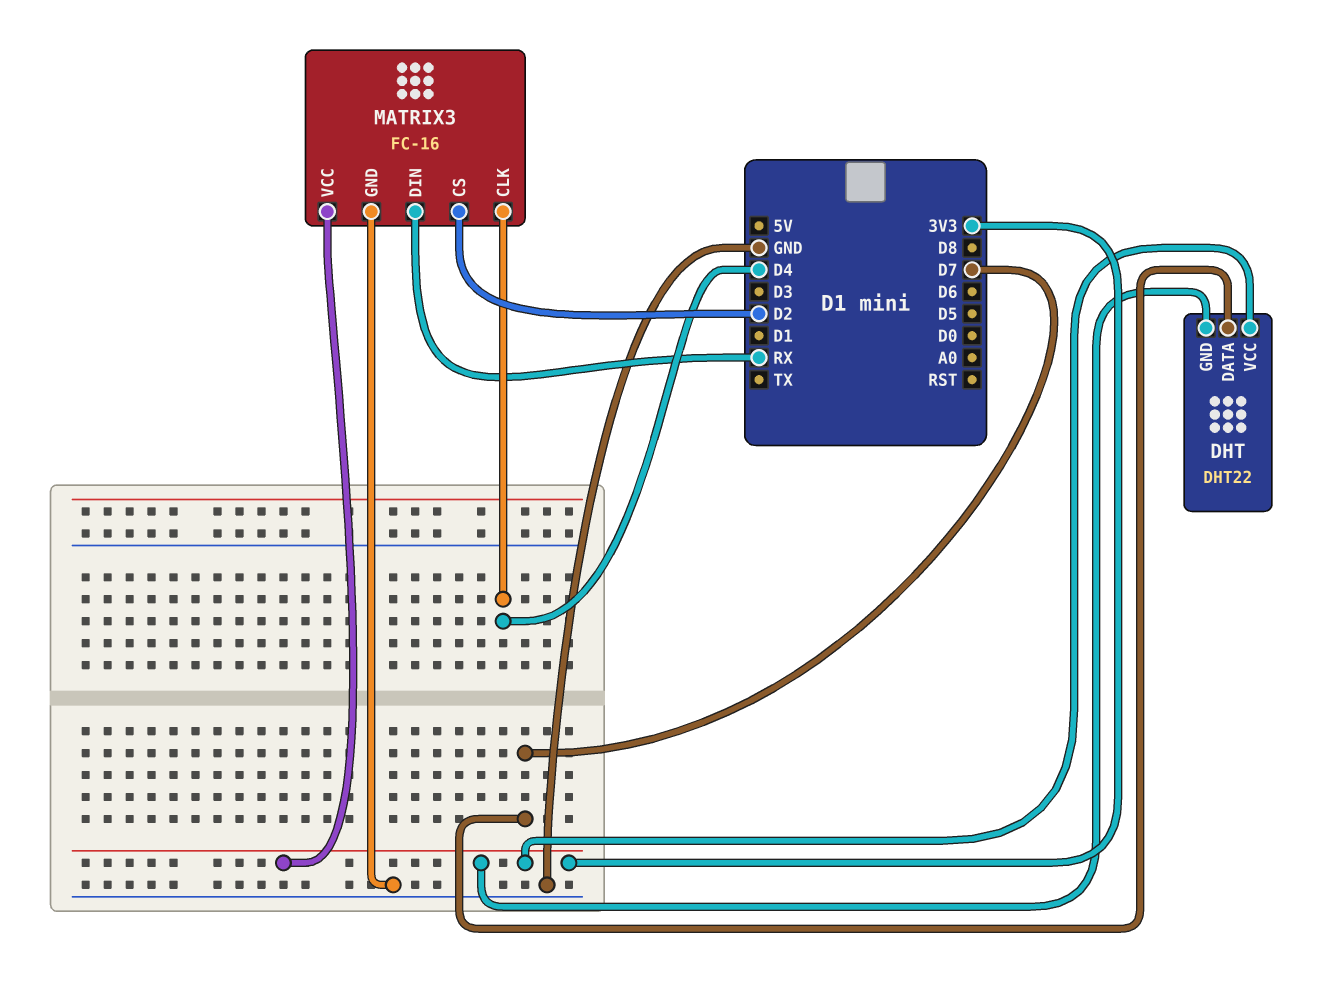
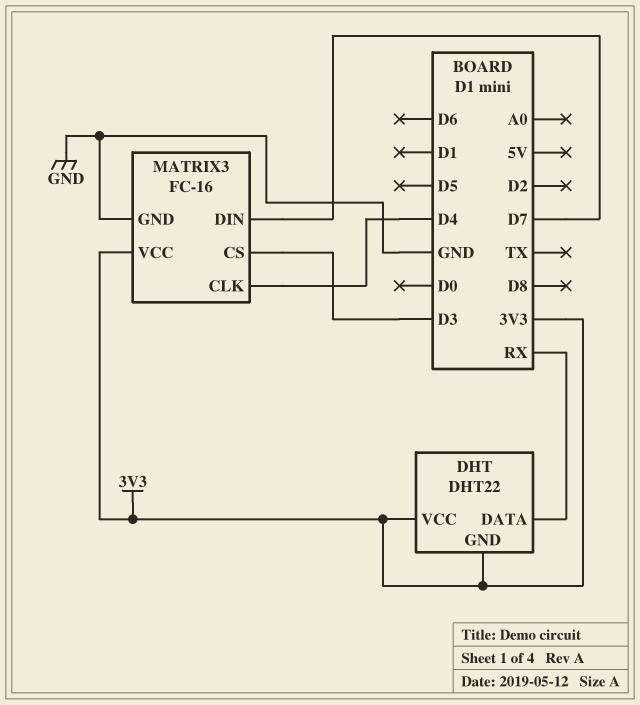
DHT pin DATA: D7 -> RX
MATRIX3 pin CS: D2 -> D3
MATRIX3 pin DIN: RX -> D7

